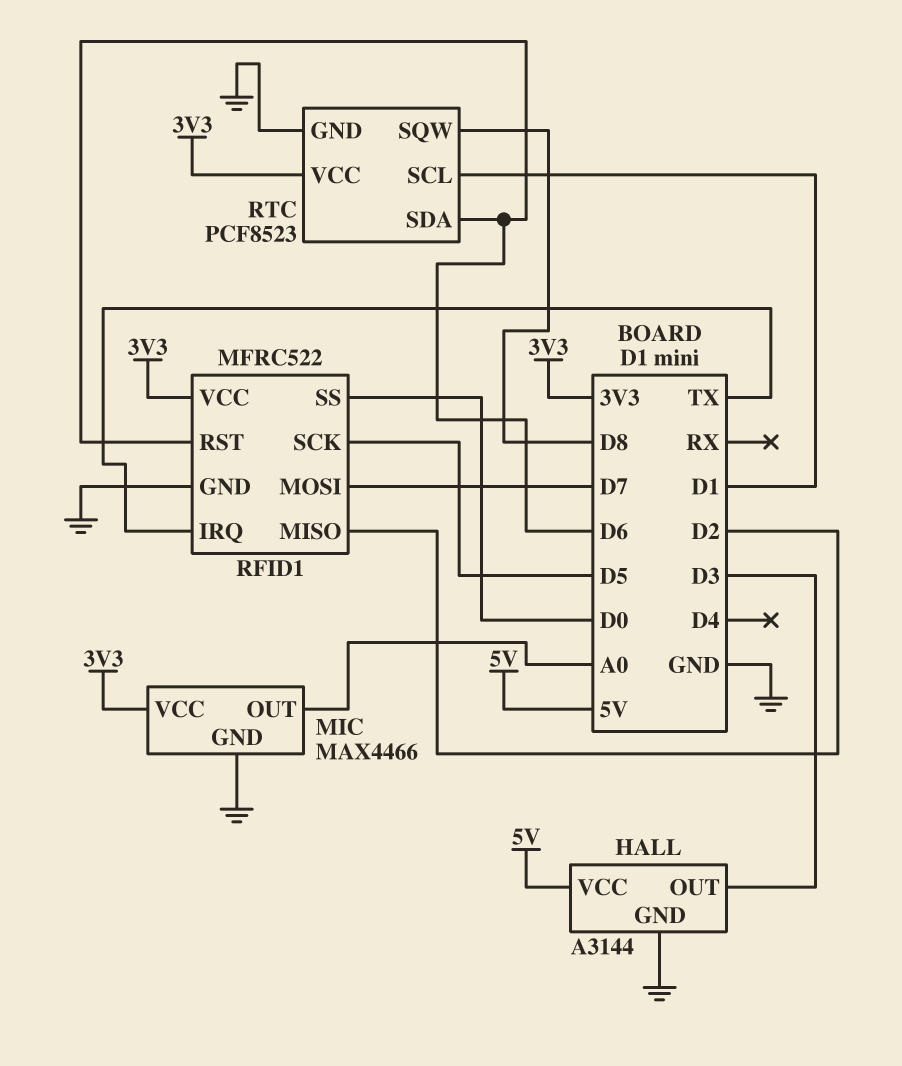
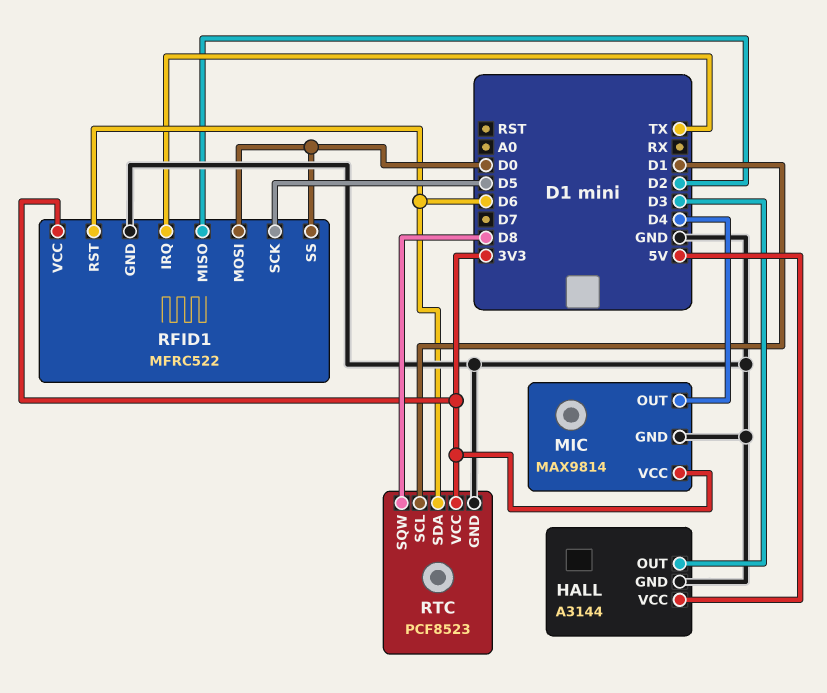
MIC: MAX4466 -> MAX9814
MIC pin OUT: A0 -> D4
RFID1 pin MOSI: D7 -> D0

